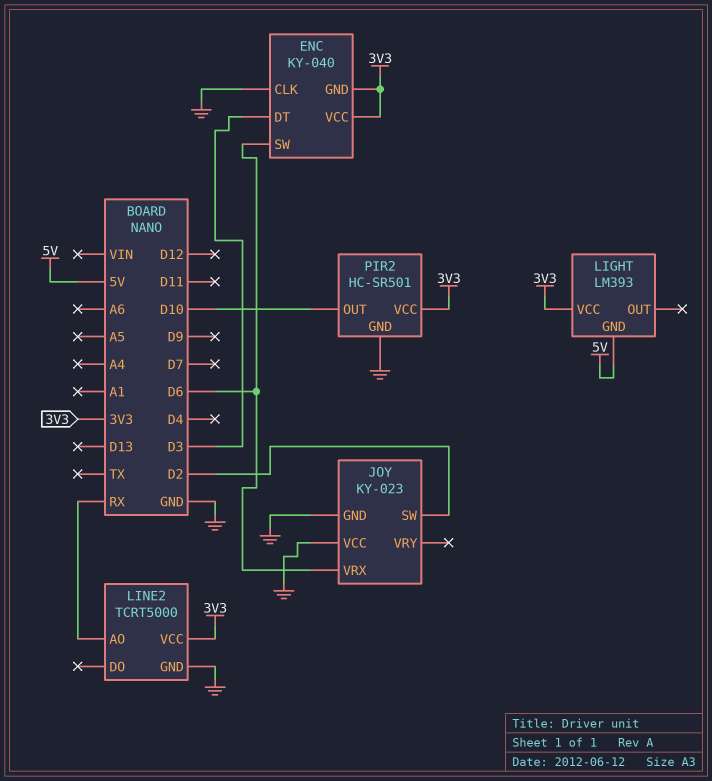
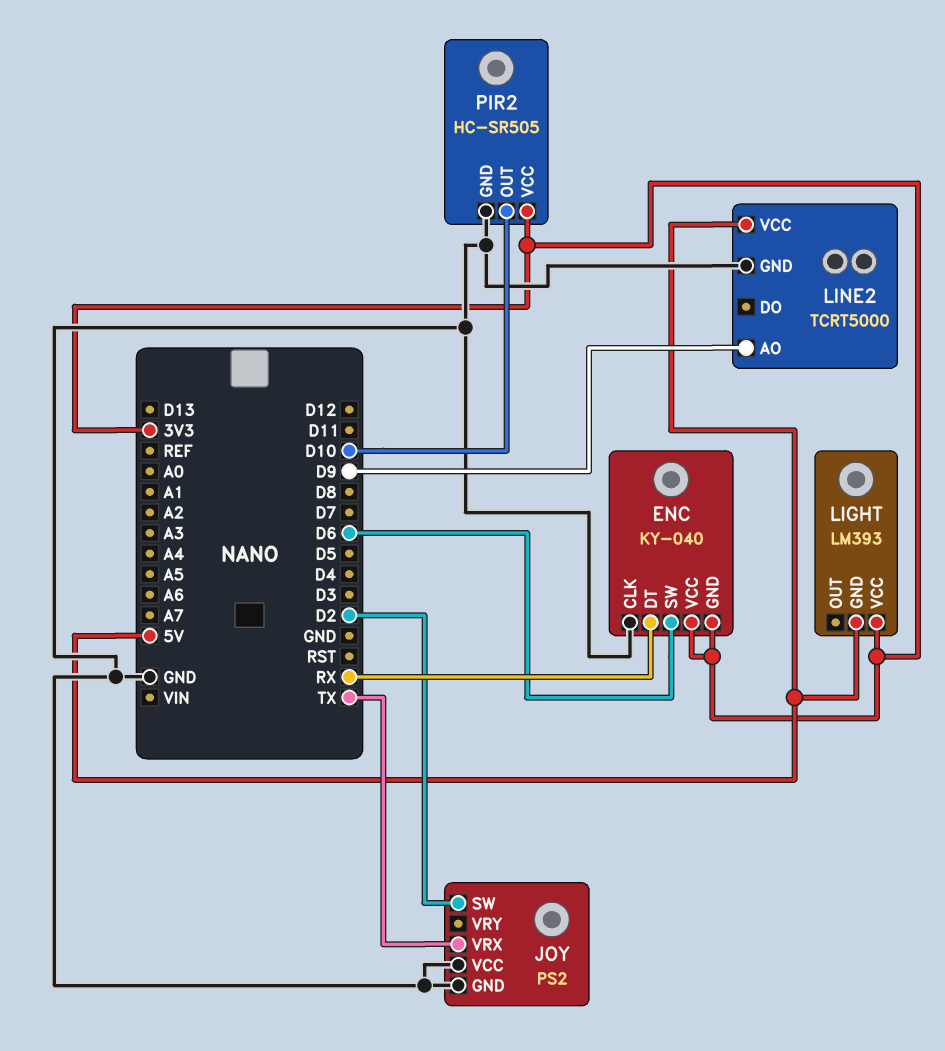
ENC pin DT: D3 -> RX
JOY: KY-023 -> PS2
JOY pin VRX: D6 -> TX
LINE2 pin AO: RX -> D9
LINE2 pin VCC: 3V3 -> 5V
PIR2: HC-SR501 -> HC-SR505

